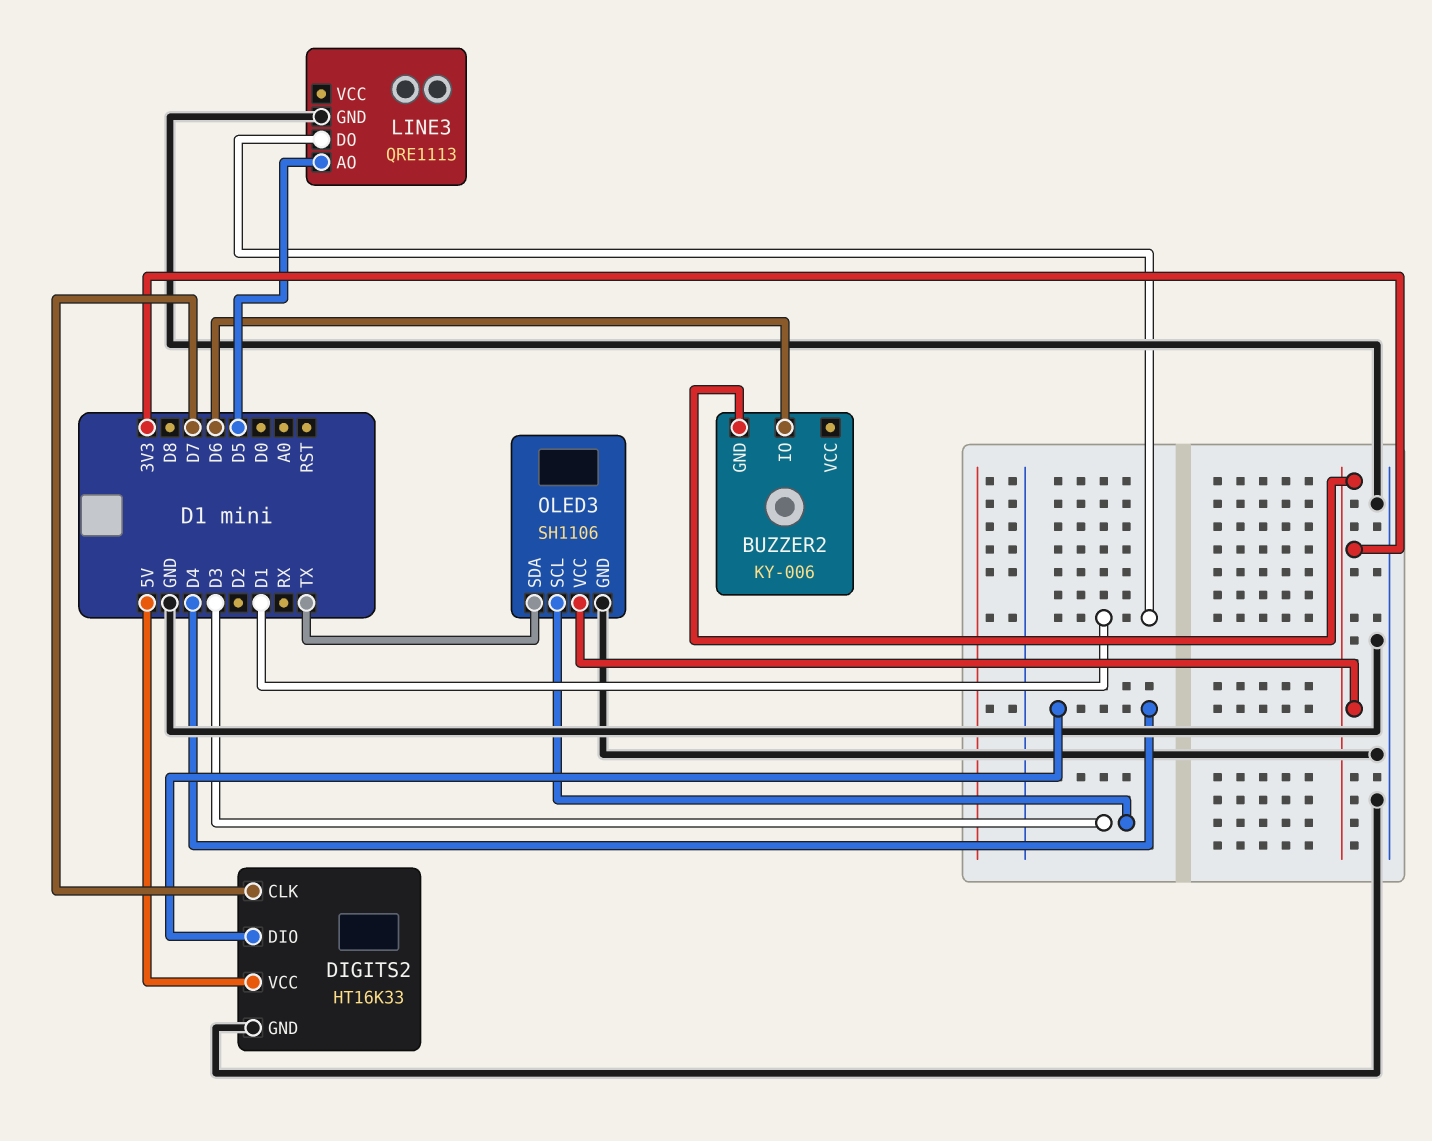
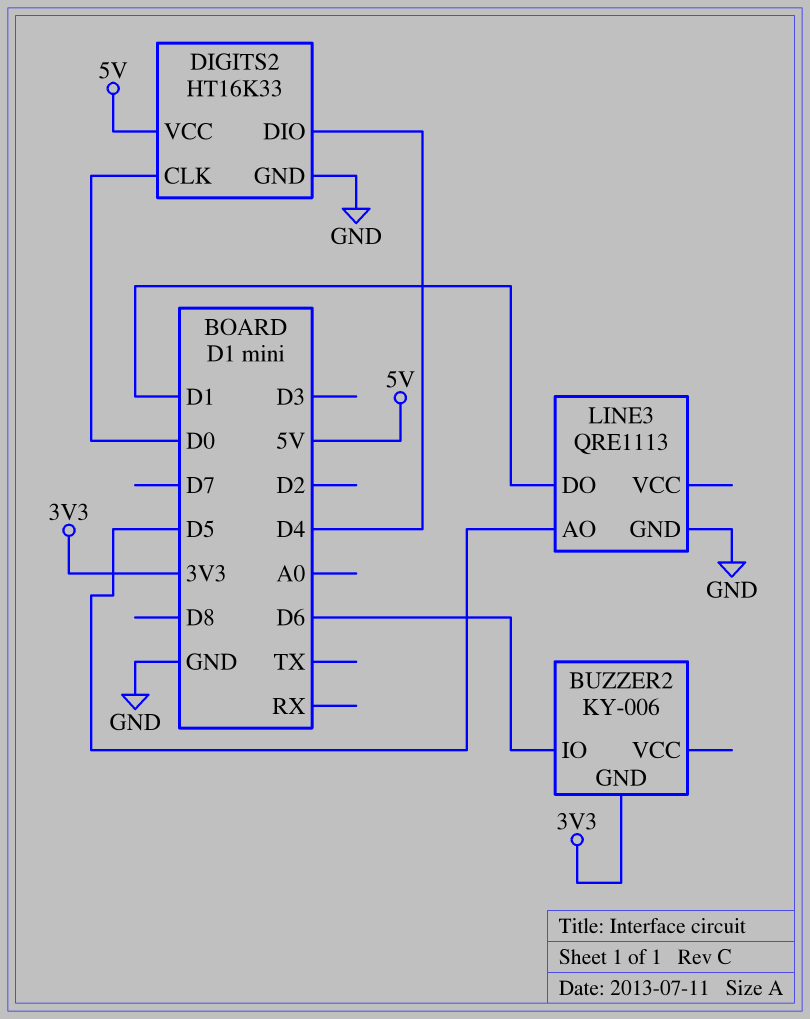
DIGITS2 pin CLK: D7 -> D0
OLED3: SH1106 -> none
OLED3 pin GND: GND -> none
OLED3 pin SCL: D3 -> none
OLED3 pin SDA: TX -> none
OLED3 pin VCC: 3V3 -> none

